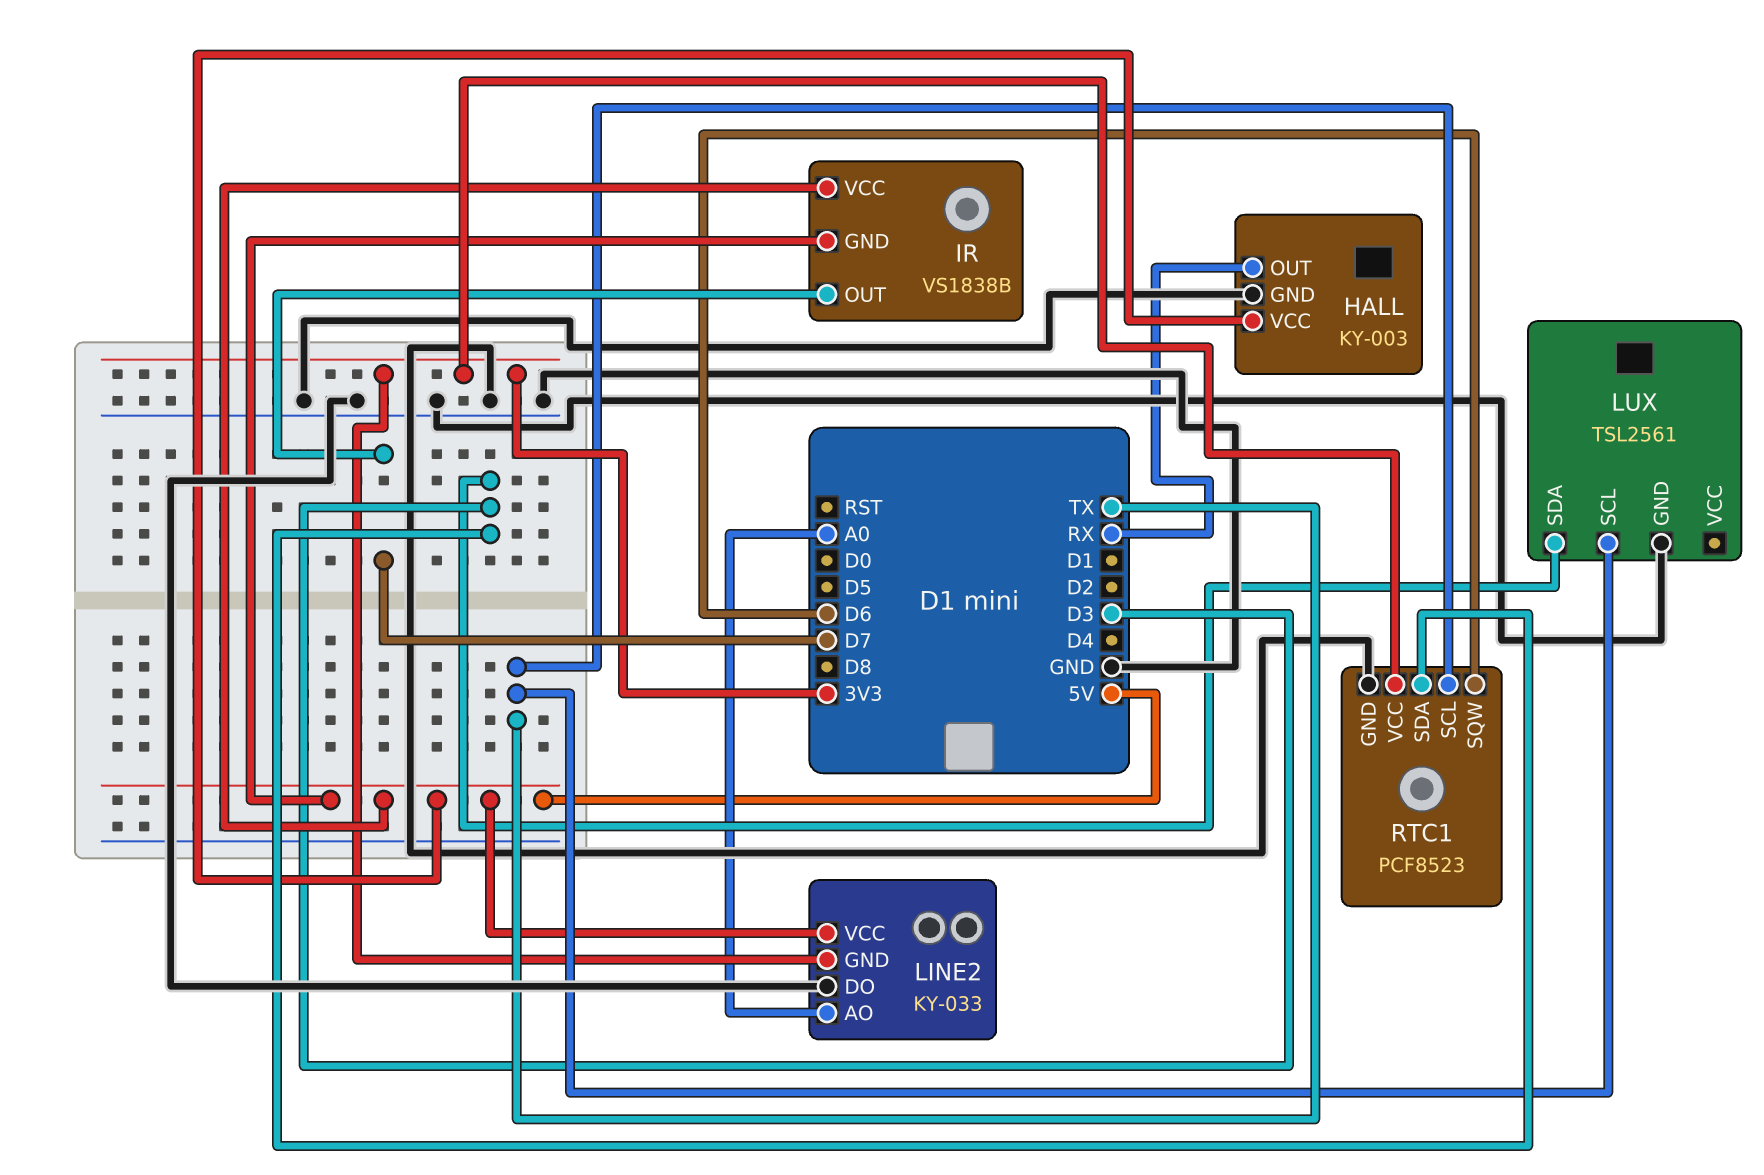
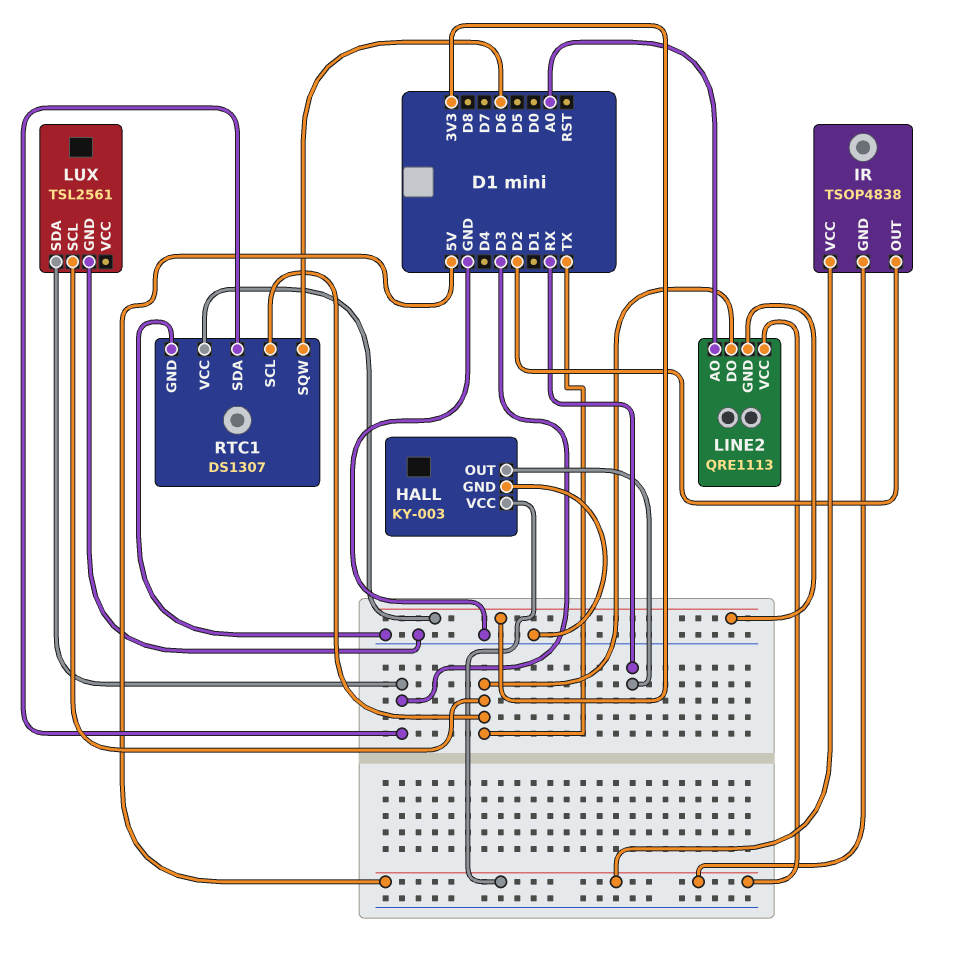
IR: VS1838B -> TSOP4838
IR pin OUT: D7 -> D2
LINE2: KY-033 -> QRE1113
LINE2 pin DO: GND -> TX
RTC1: PCF8523 -> DS1307

